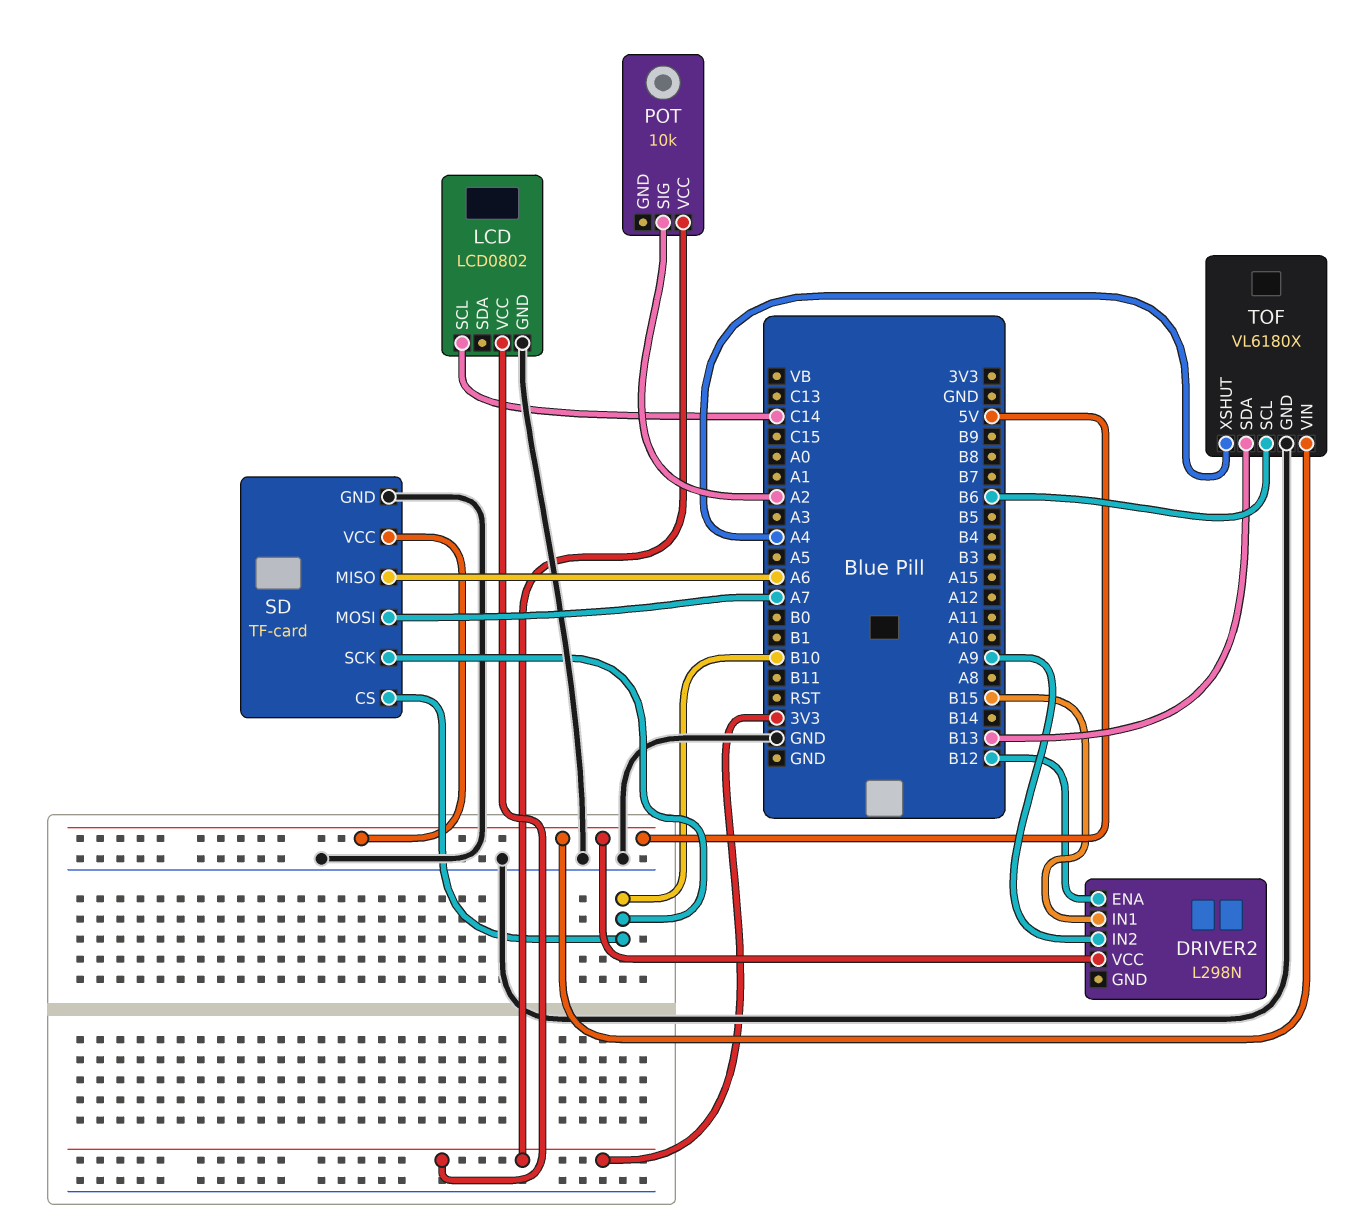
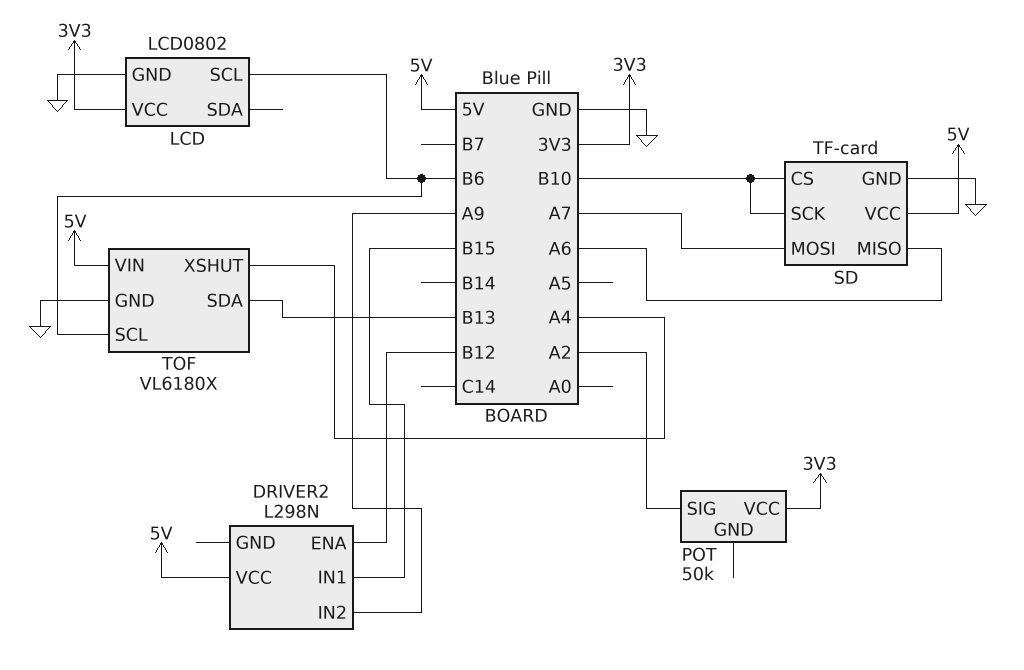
LCD pin SCL: C14 -> B6
POT: 10k -> 50k

